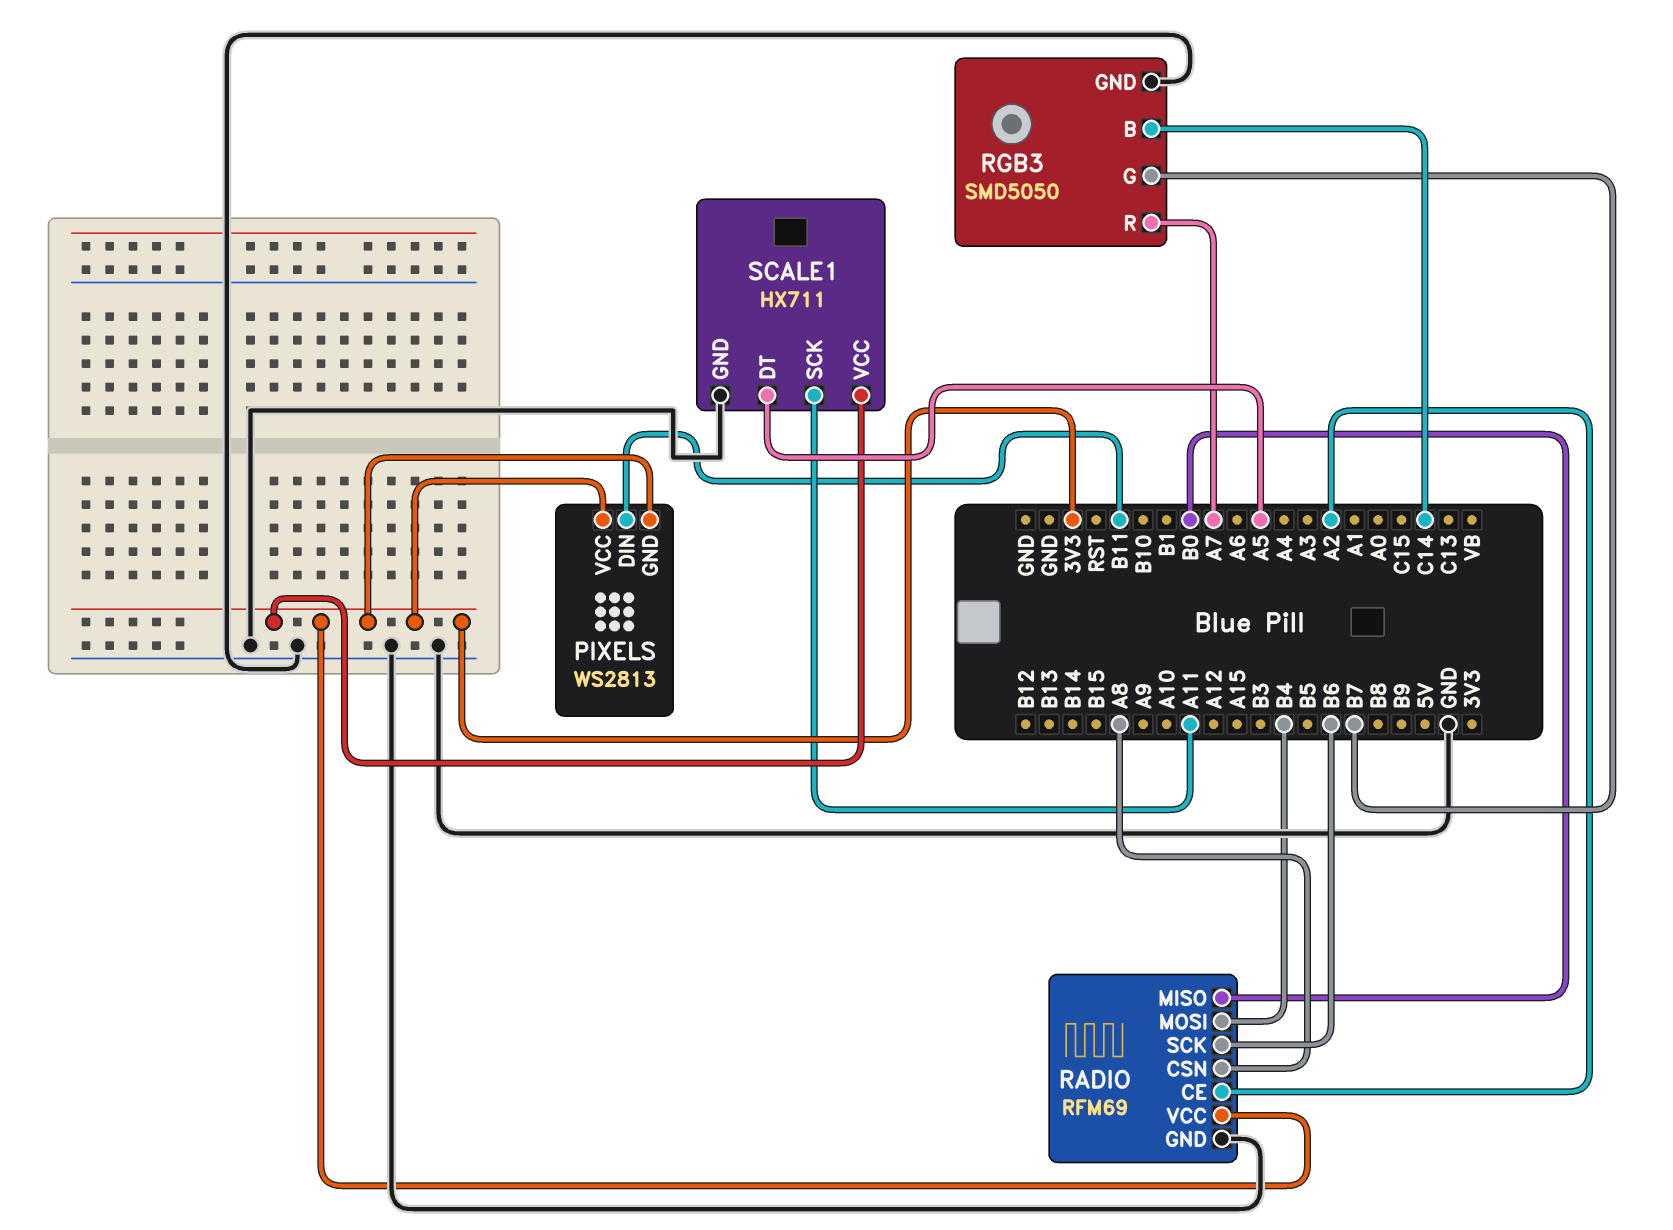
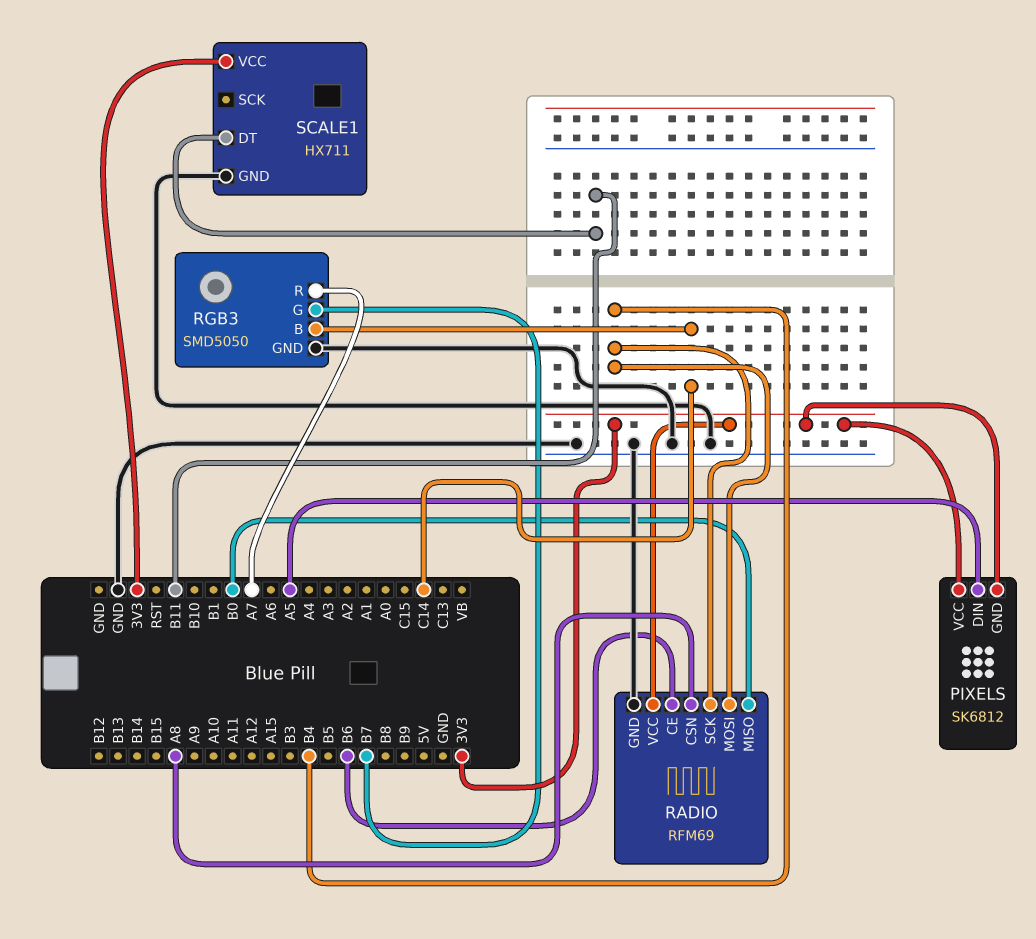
PIXELS: WS2813 -> SK6812
PIXELS pin DIN: B11 -> A5
RADIO pin CE: A2 -> B6
RADIO pin SCK: B6 -> B4
SCALE1 pin DT: A5 -> B11
SCALE1 pin SCK: A11 -> none

